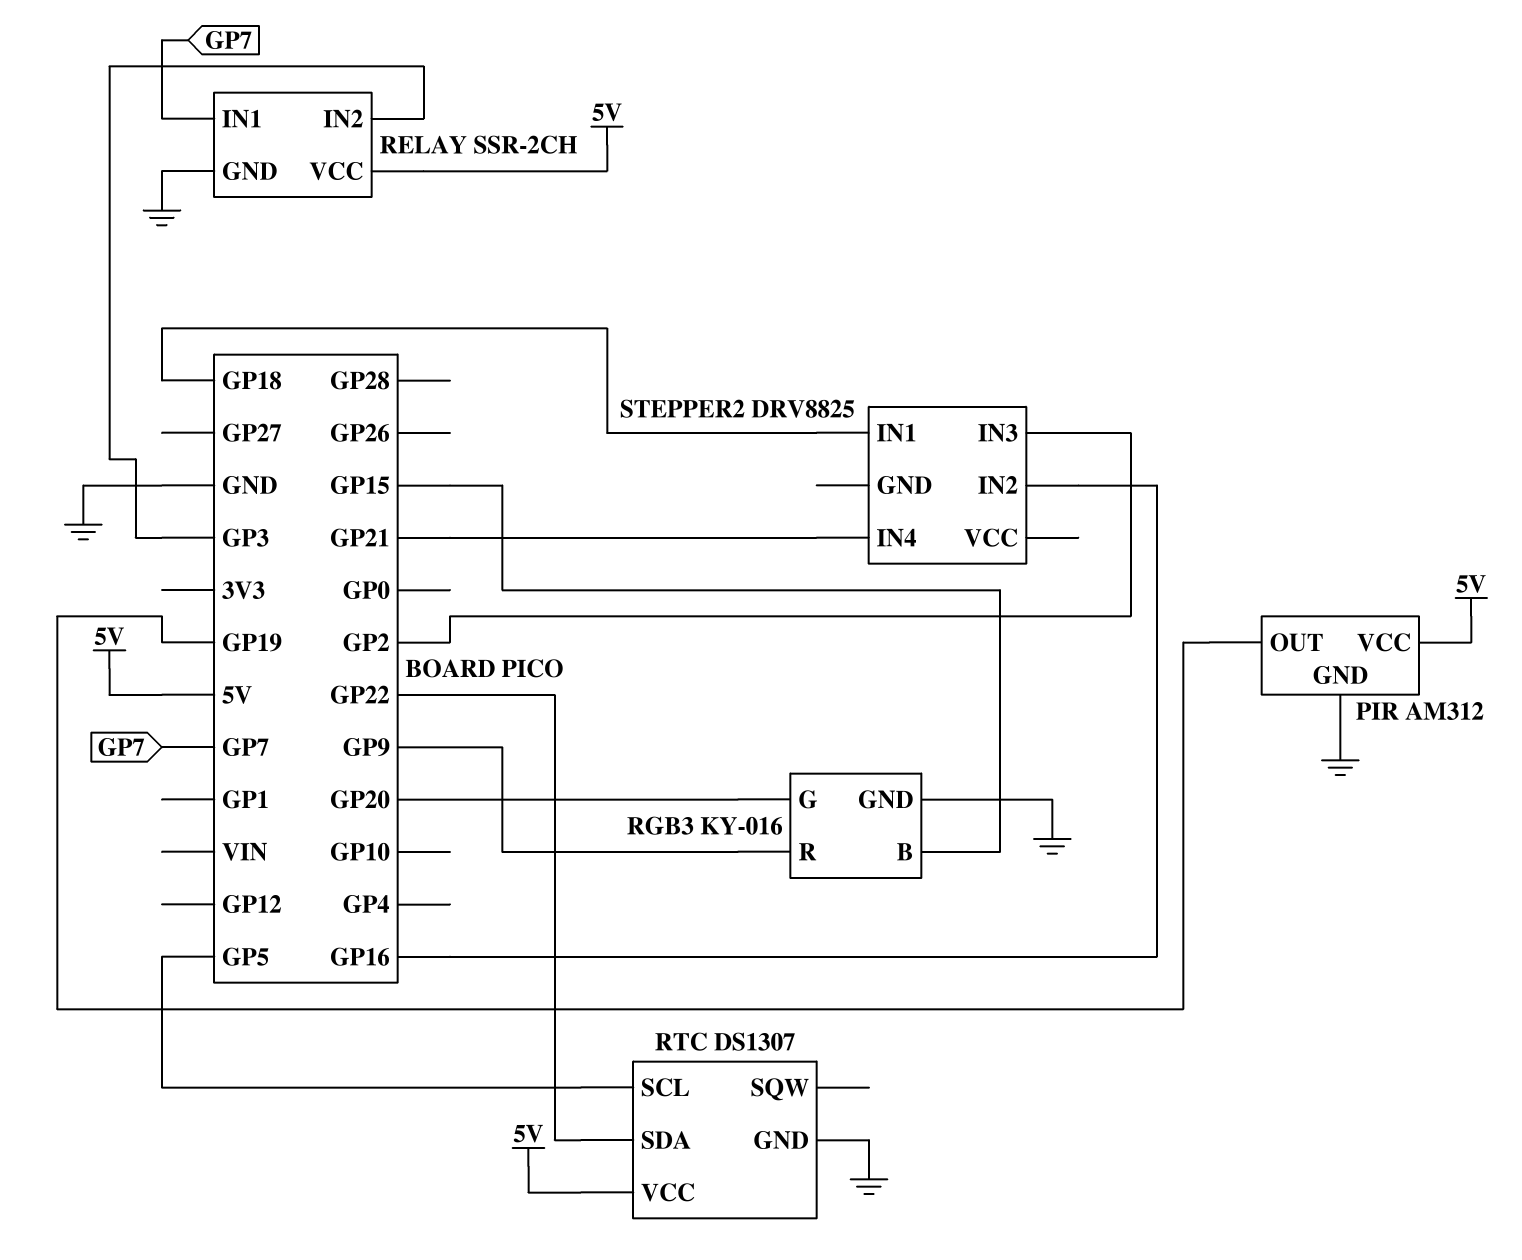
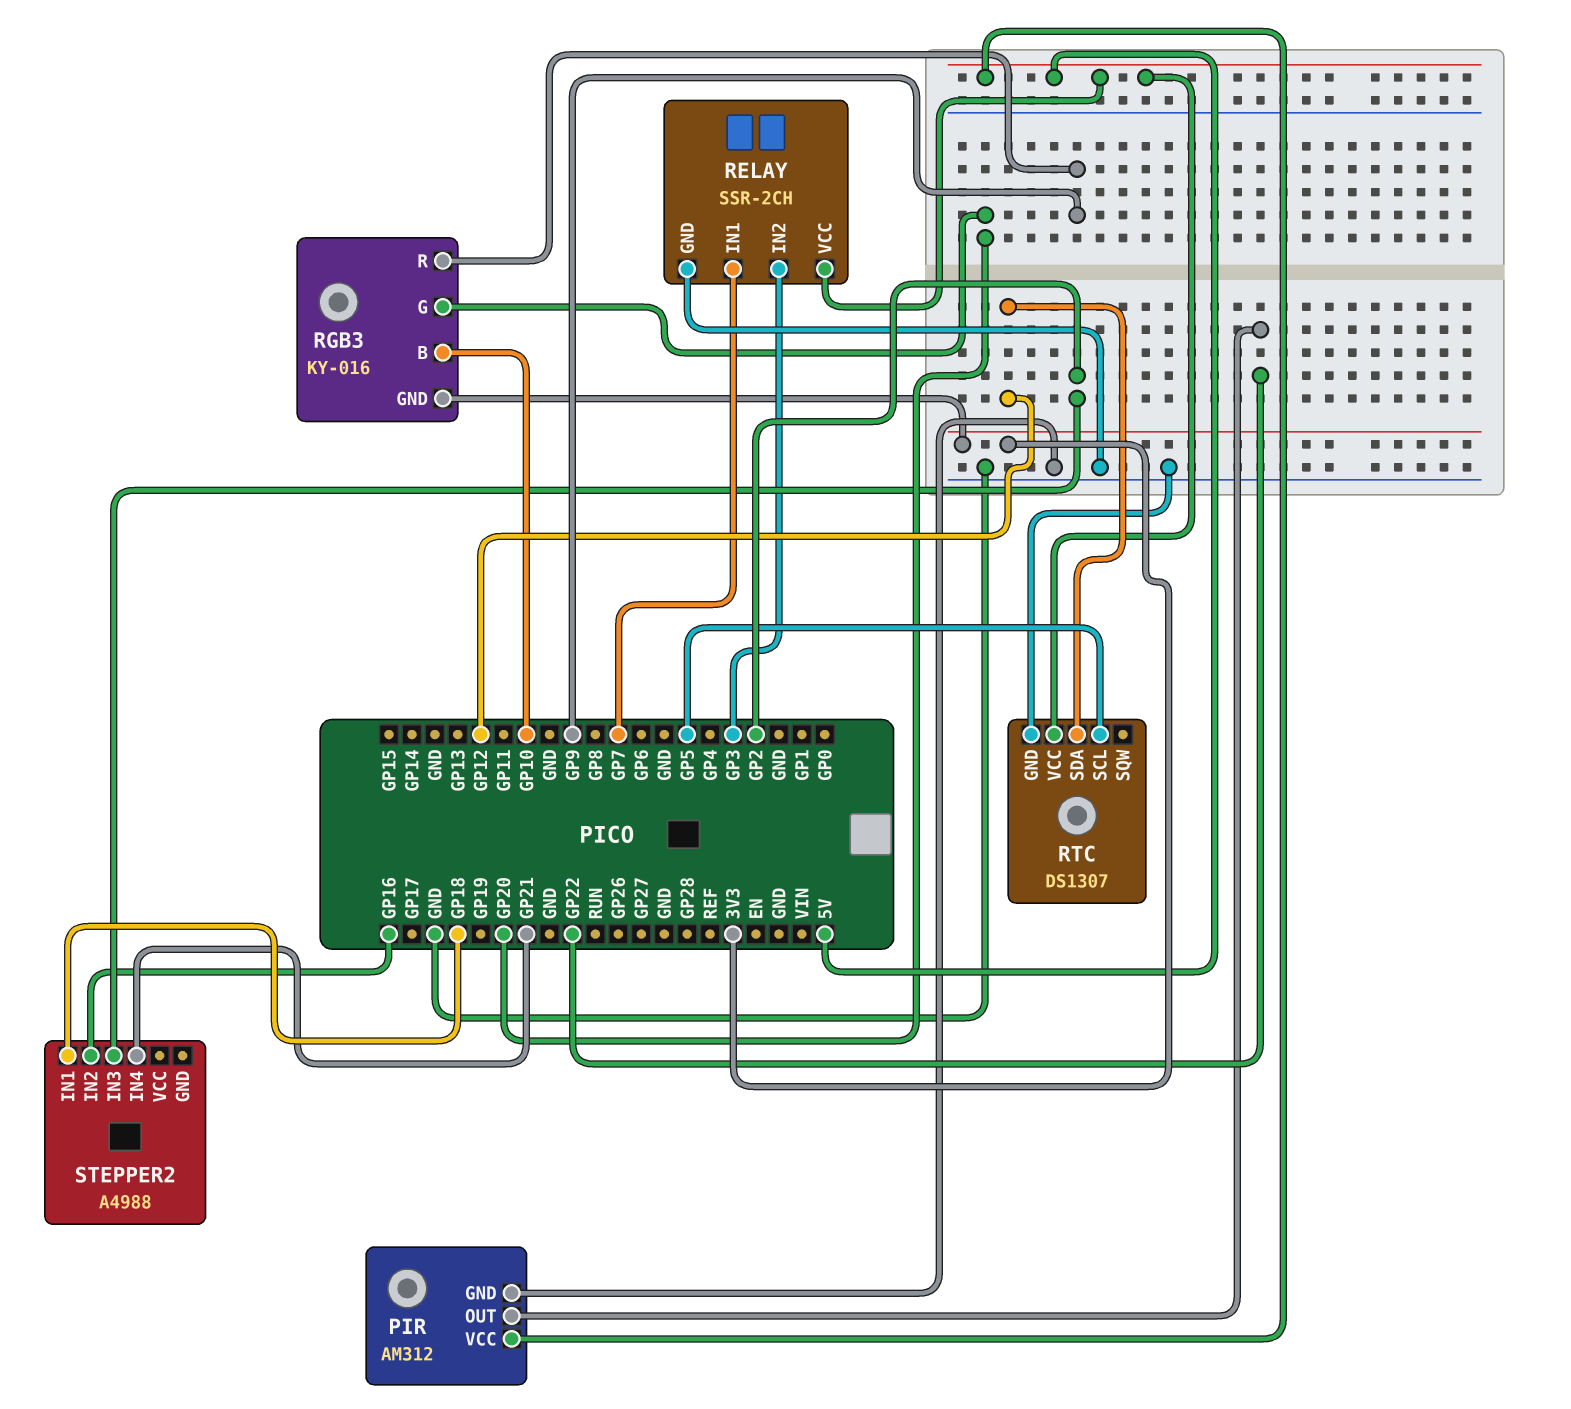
PIR pin OUT: GP19 -> GP22
RGB3 pin B: GP15 -> GP10
RGB3 pin GND: GND -> 3V3
RTC pin SDA: GP22 -> GP12
STEPPER2: DRV8825 -> A4988

